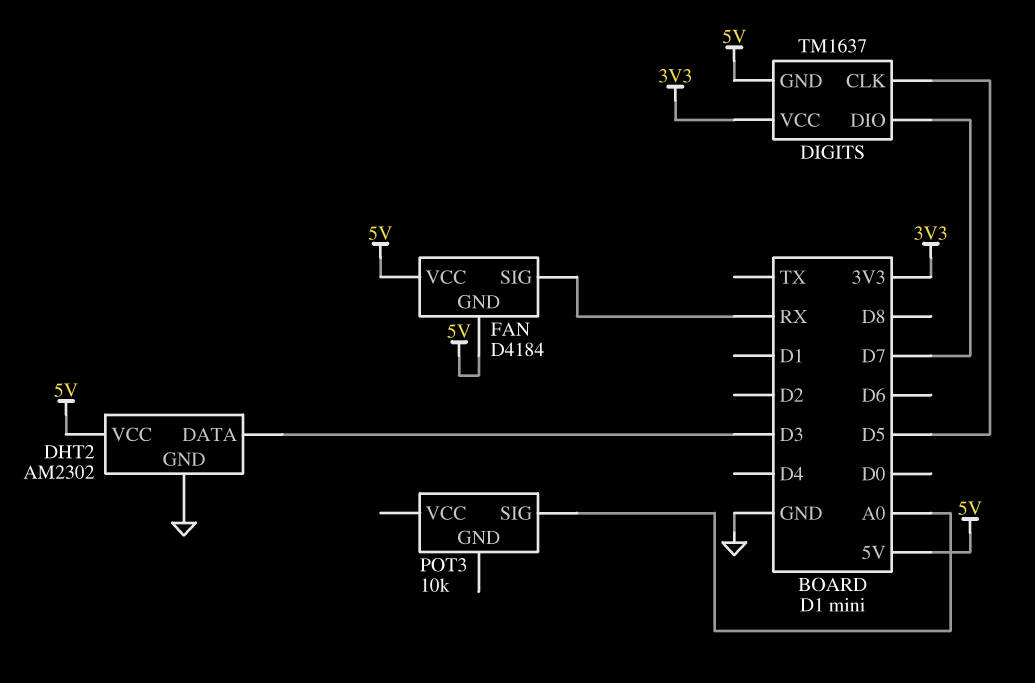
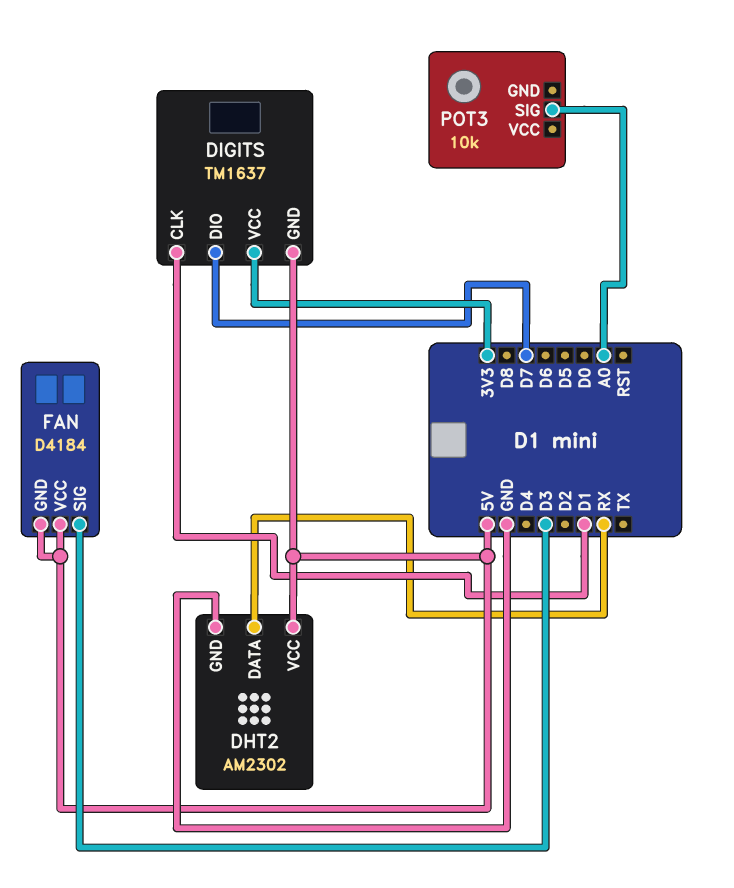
DHT2 pin DATA: D3 -> RX
DIGITS pin CLK: D5 -> D1
FAN pin SIG: RX -> D3

